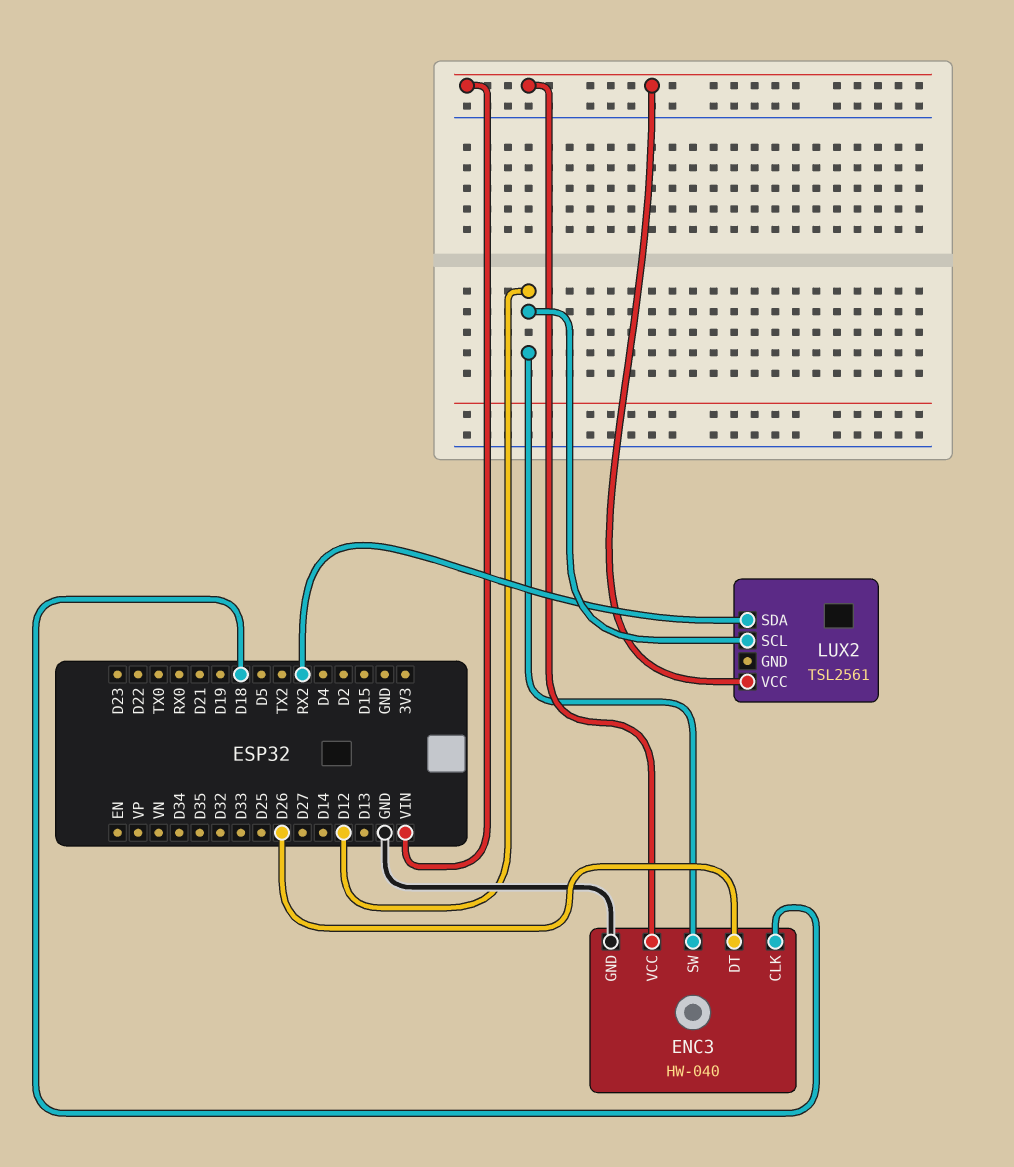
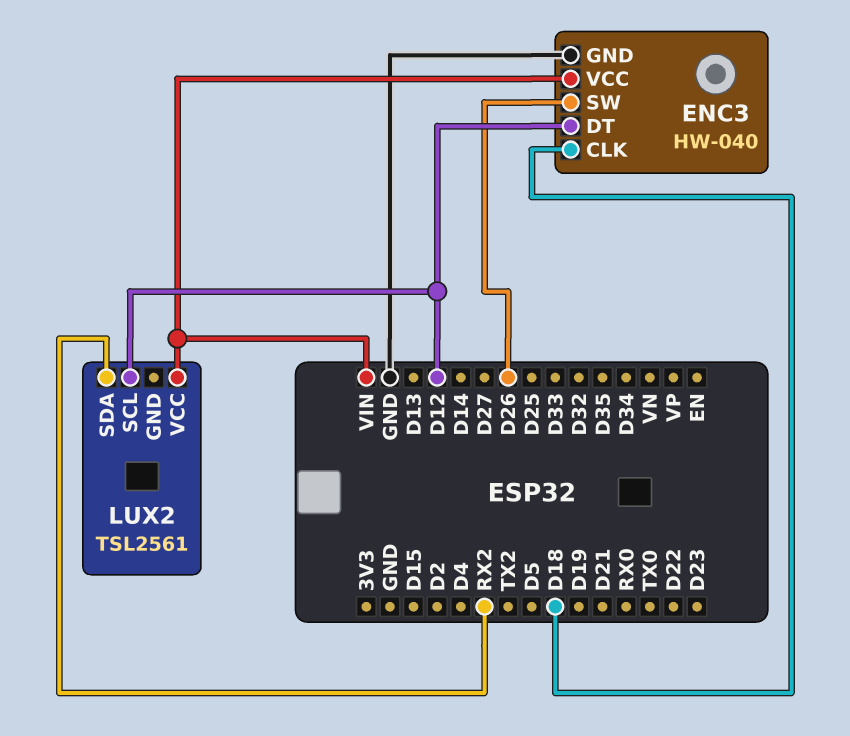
ENC3 pin DT: D26 -> D12
ENC3 pin SW: D12 -> D26

